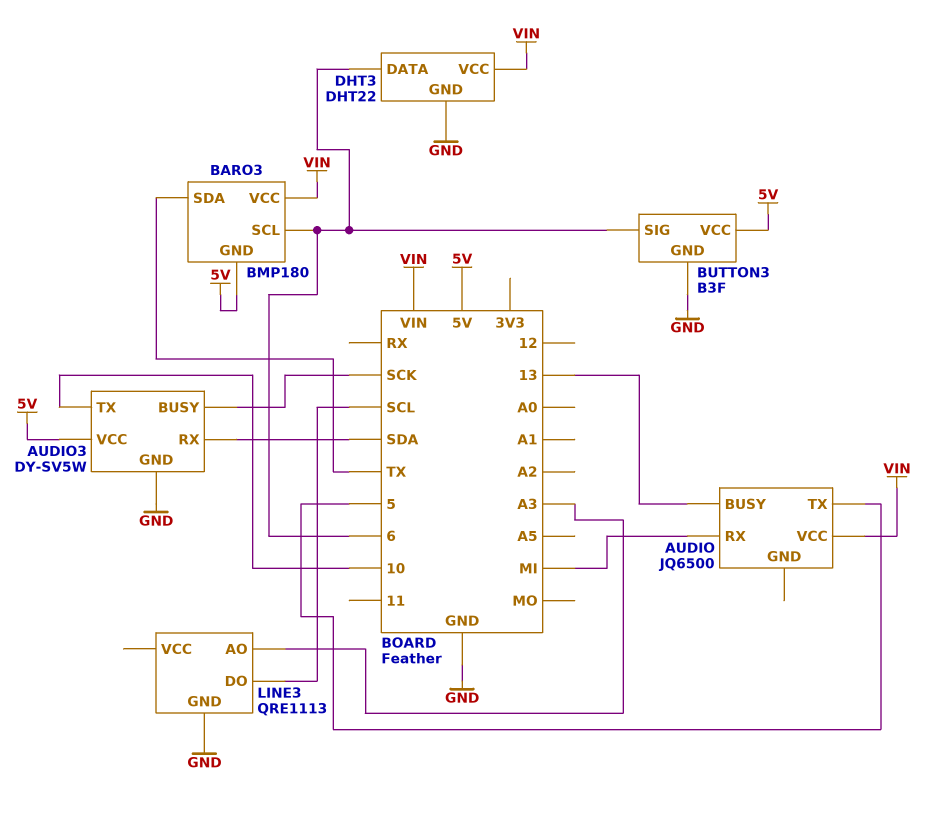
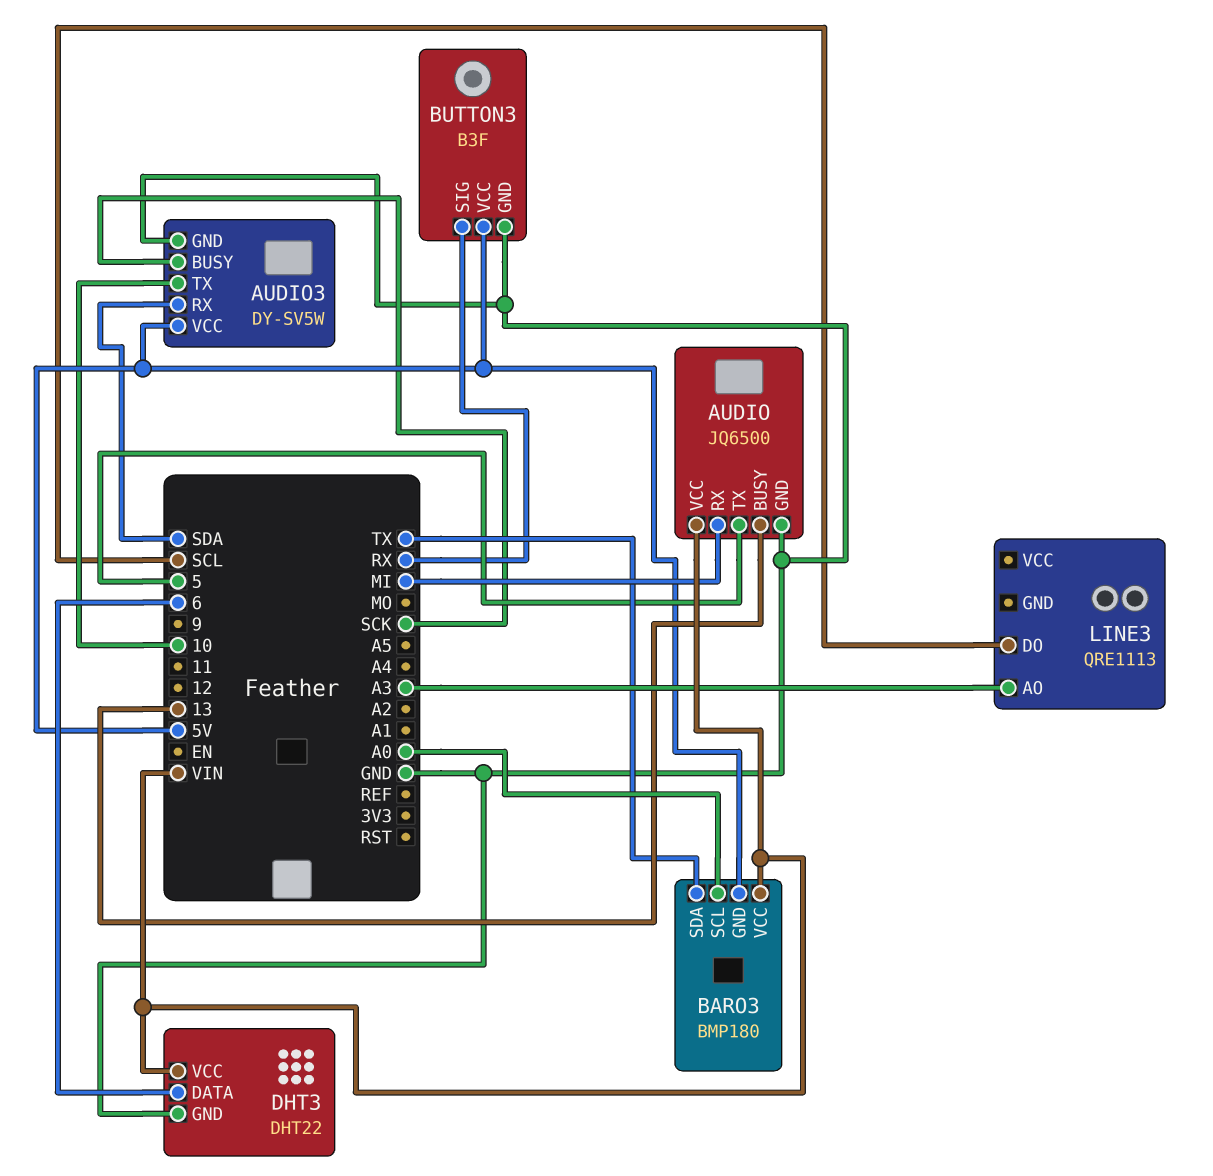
AUDIO pin GND: none -> GND
BARO3 pin SCL: 6 -> A0
BUTTON3 pin SIG: 6 -> RX
LINE3 pin GND: GND -> none

